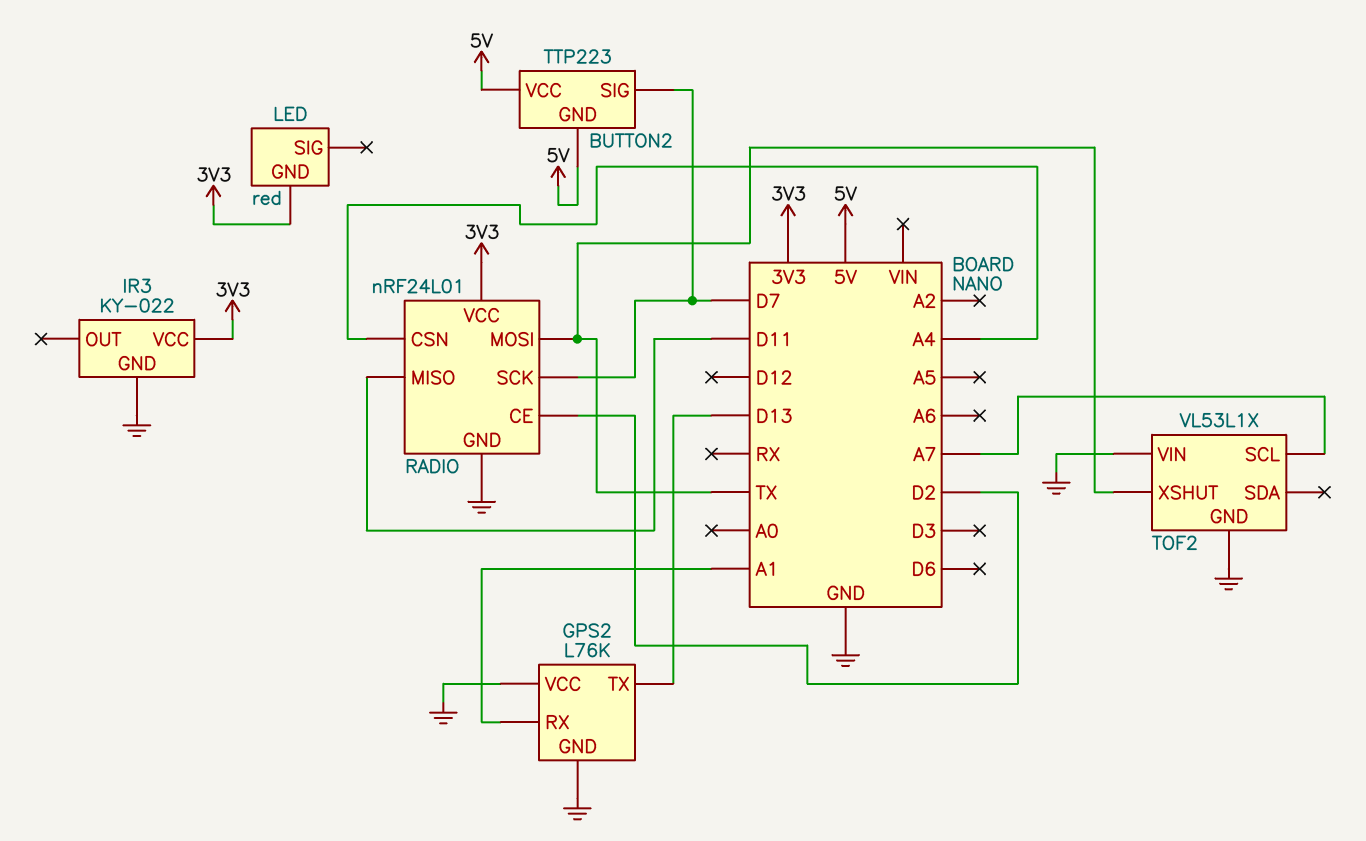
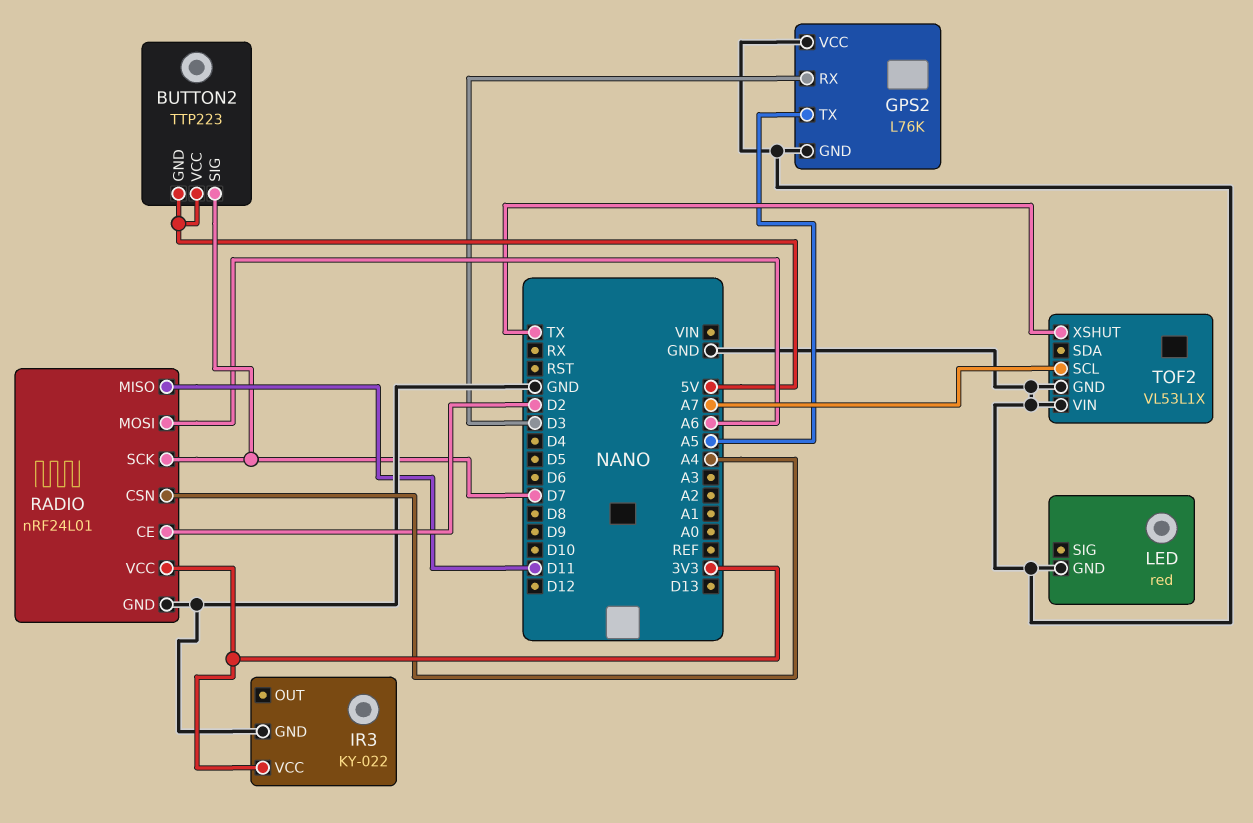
GPS2 pin RX: A1 -> D3
GPS2 pin TX: D13 -> A5
LED pin GND: 3V3 -> GND
RADIO pin MOSI: TX -> A6

